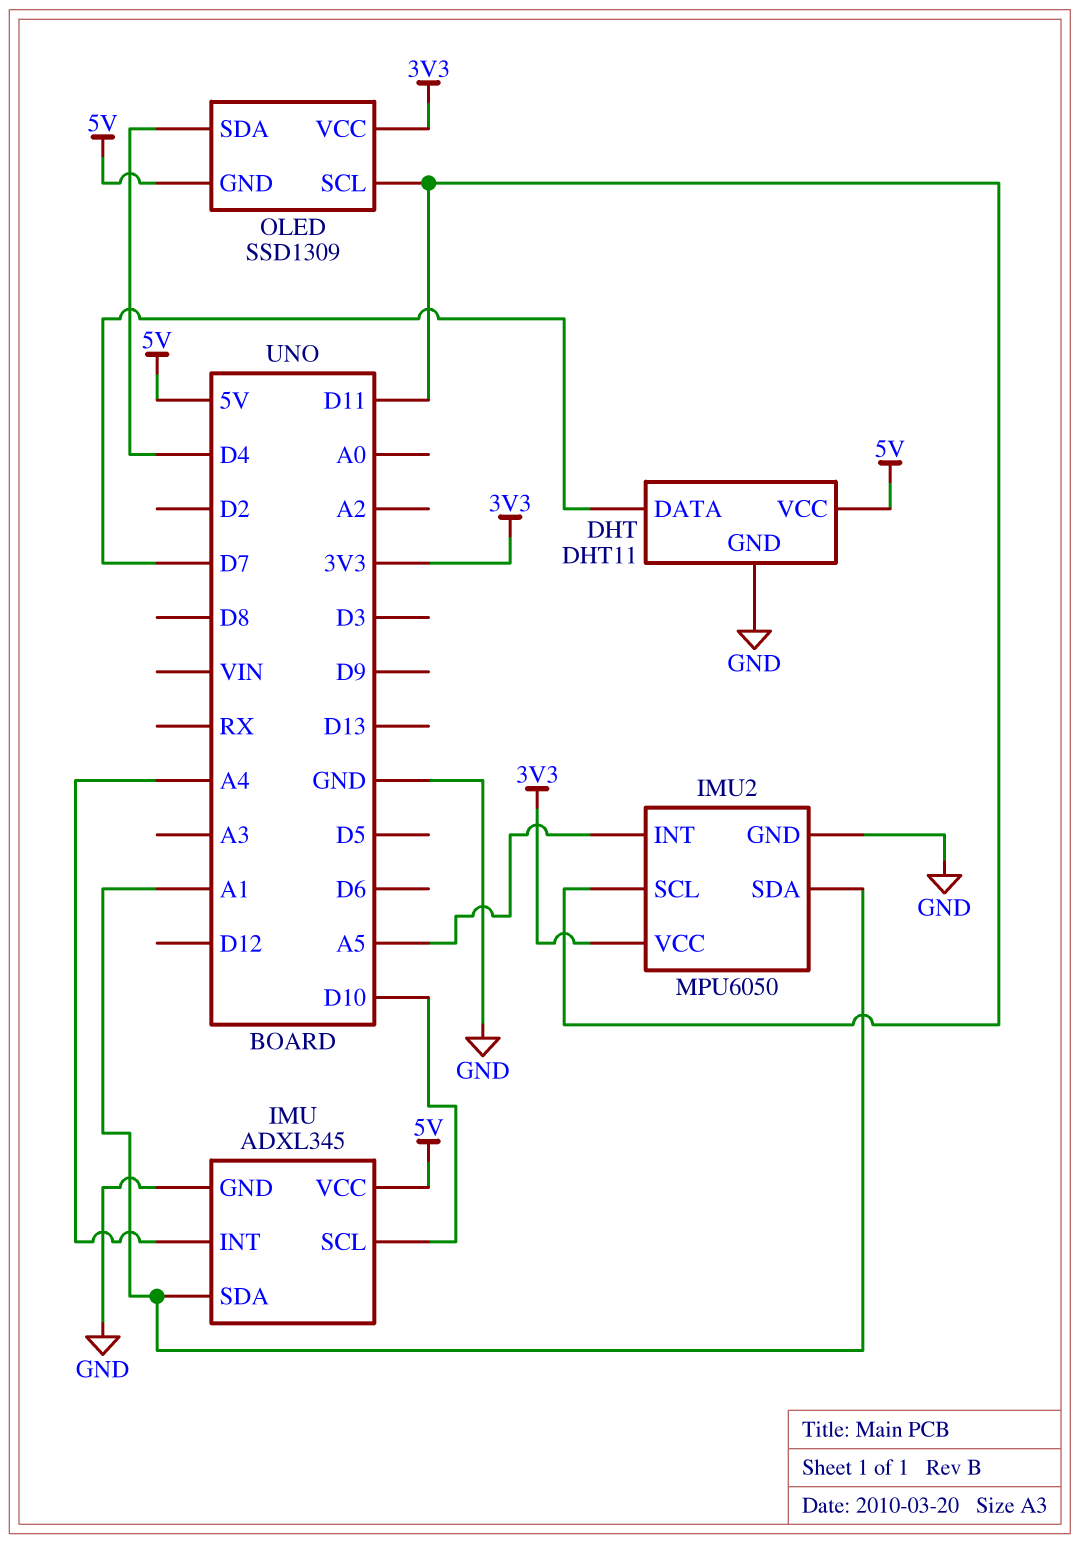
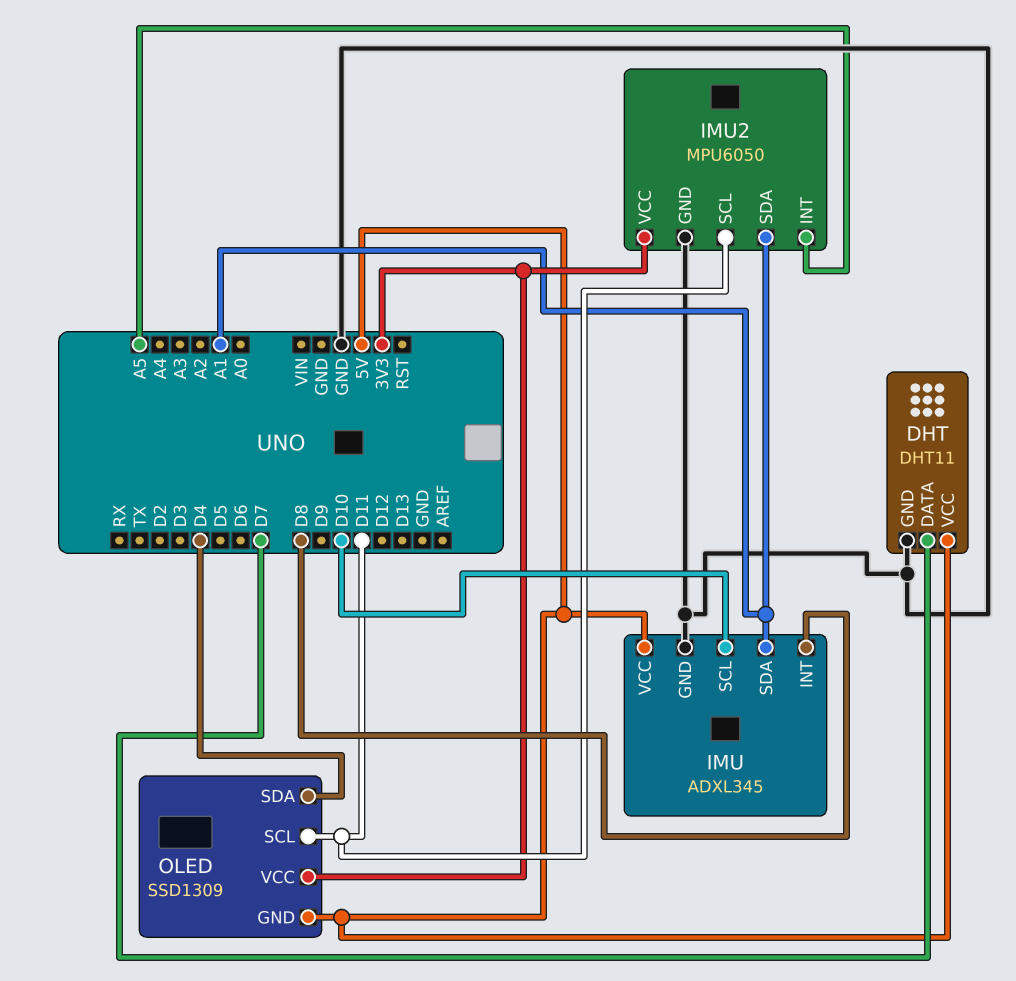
IMU pin INT: A4 -> D8

